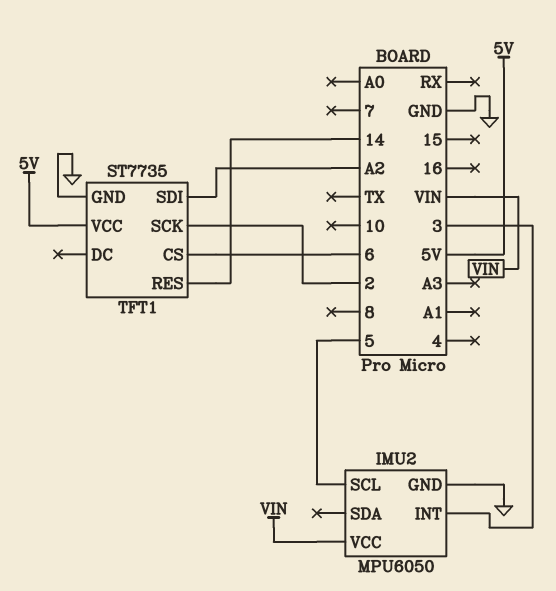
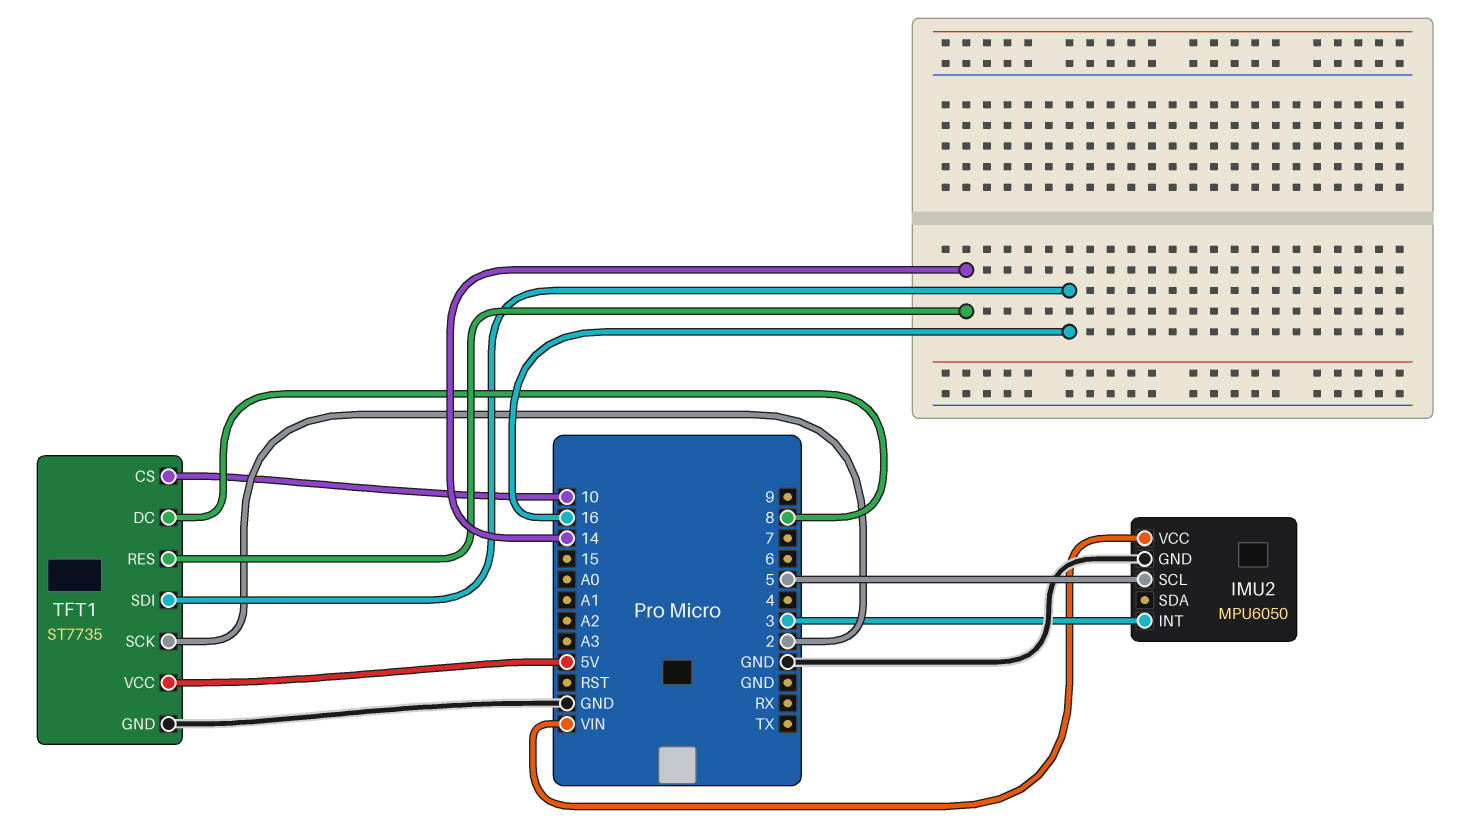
TFT1 pin CS: 6 -> 10
TFT1 pin DC: none -> 8
TFT1 pin SDI: A2 -> 16

